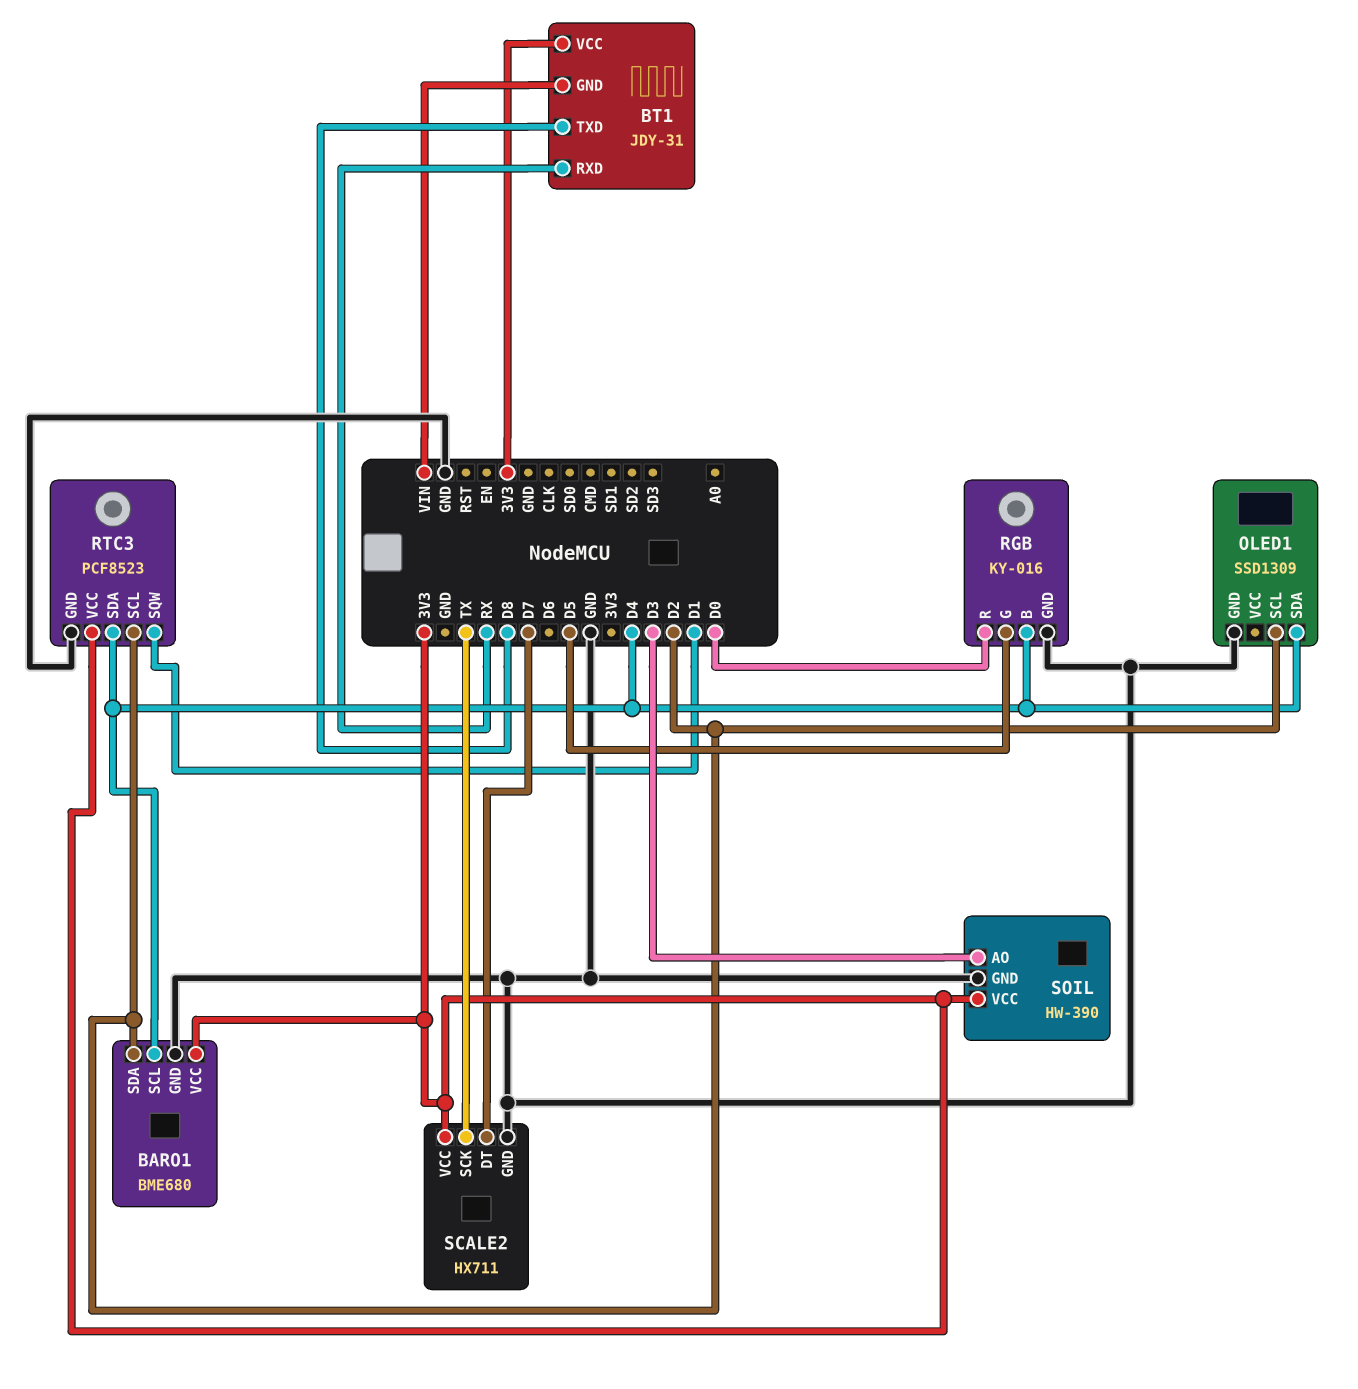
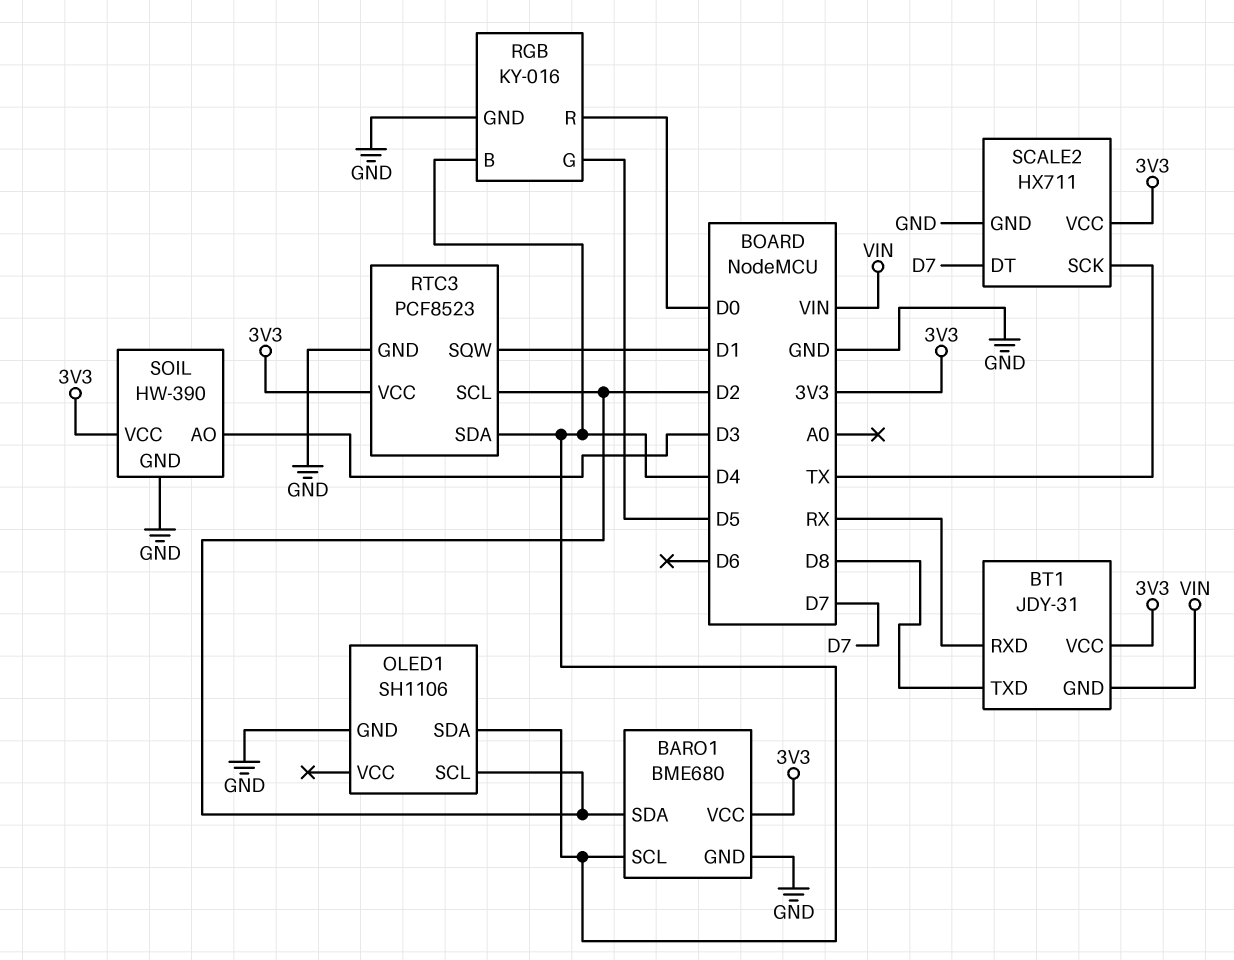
OLED1: SSD1309 -> SH1106

